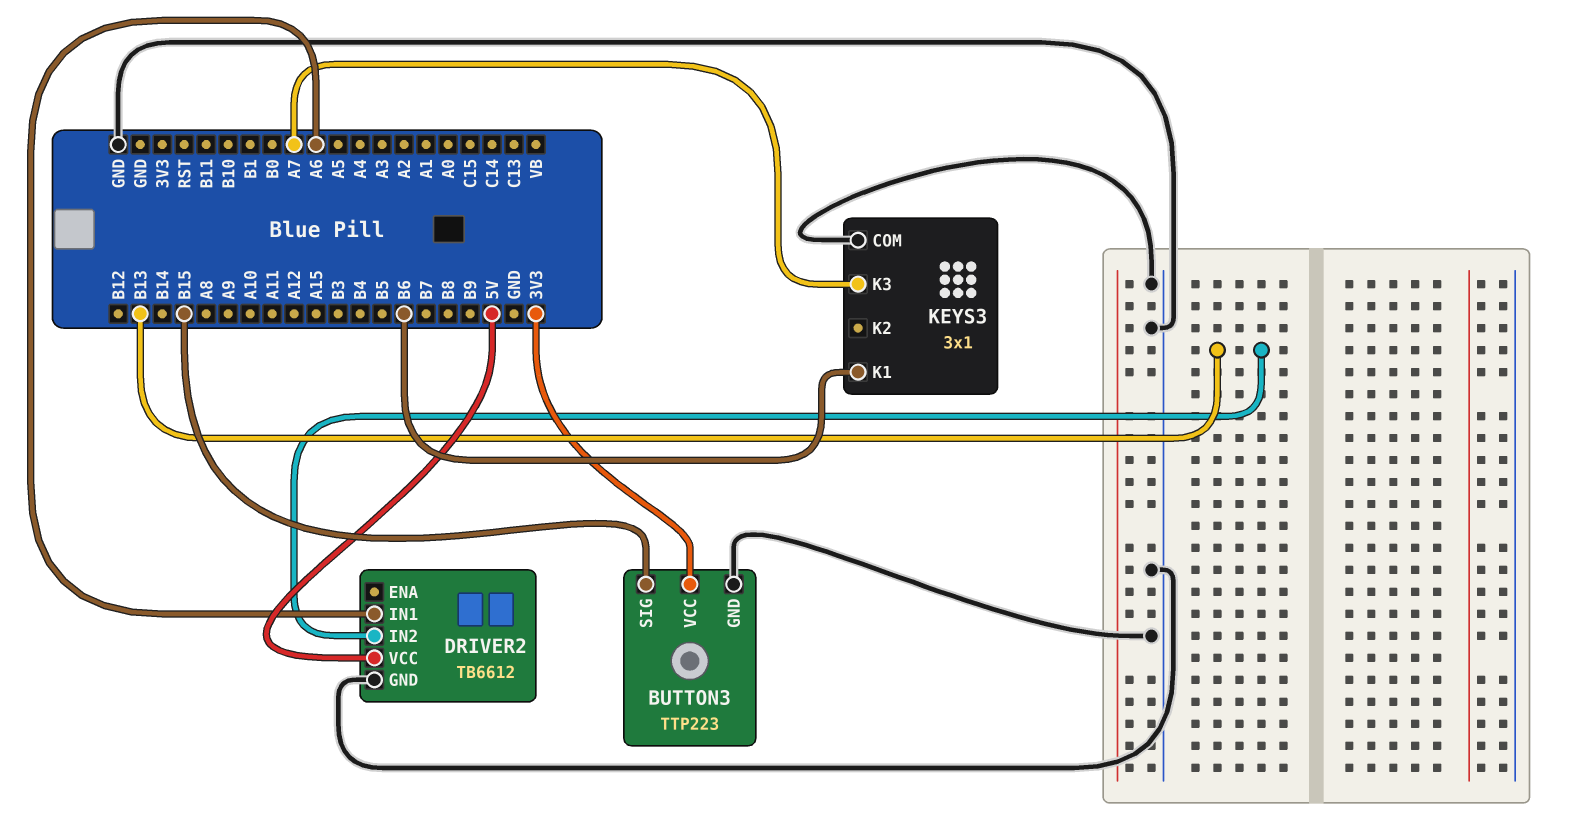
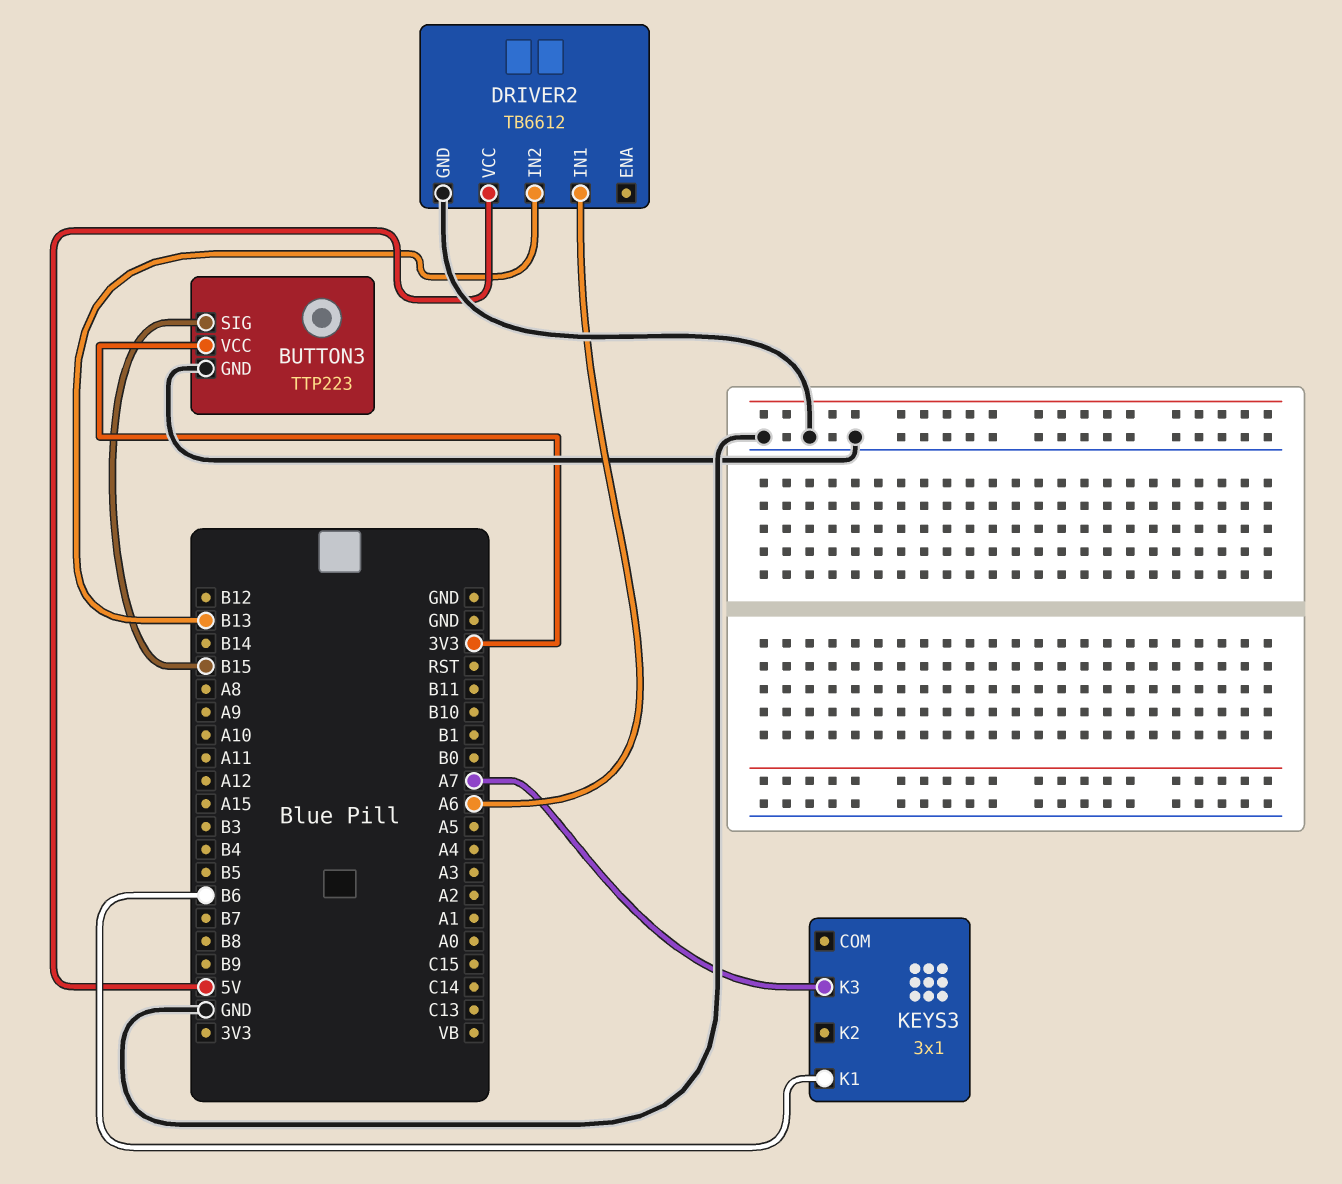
KEYS3 pin COM: GND -> none

